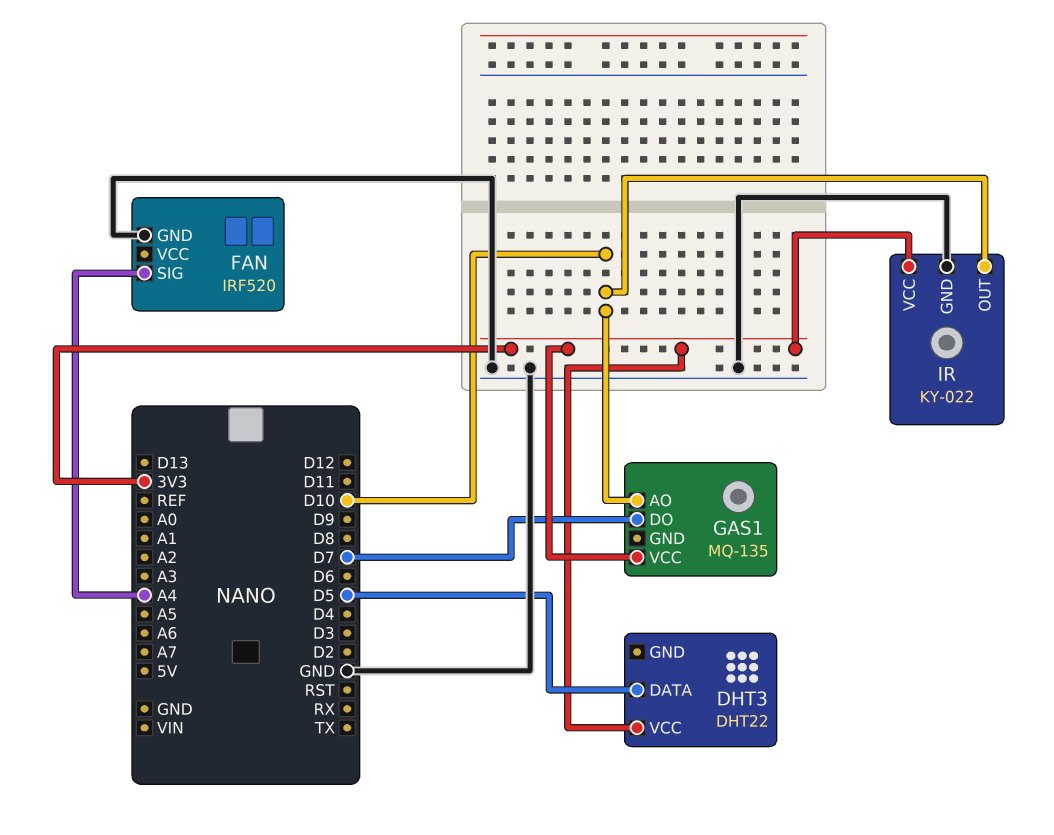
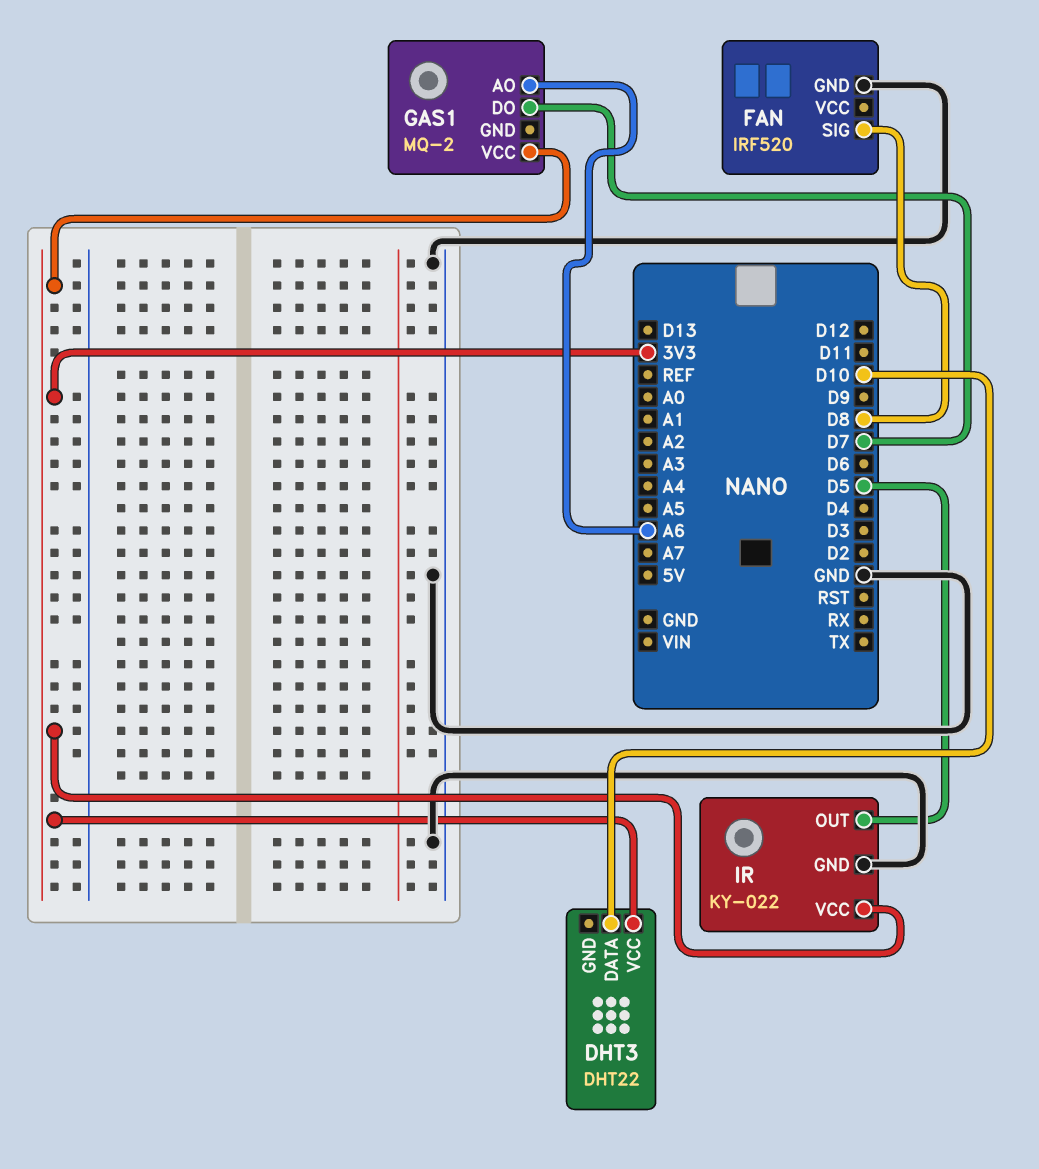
DHT3 pin DATA: D5 -> D10
FAN pin SIG: A4 -> D8
GAS1: MQ-135 -> MQ-2
GAS1 pin AO: D10 -> A6
IR pin OUT: D10 -> D5

